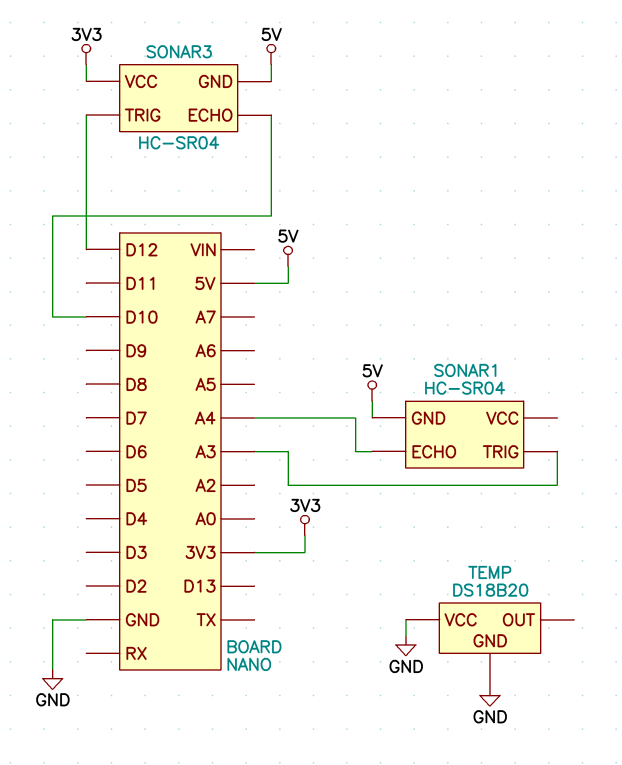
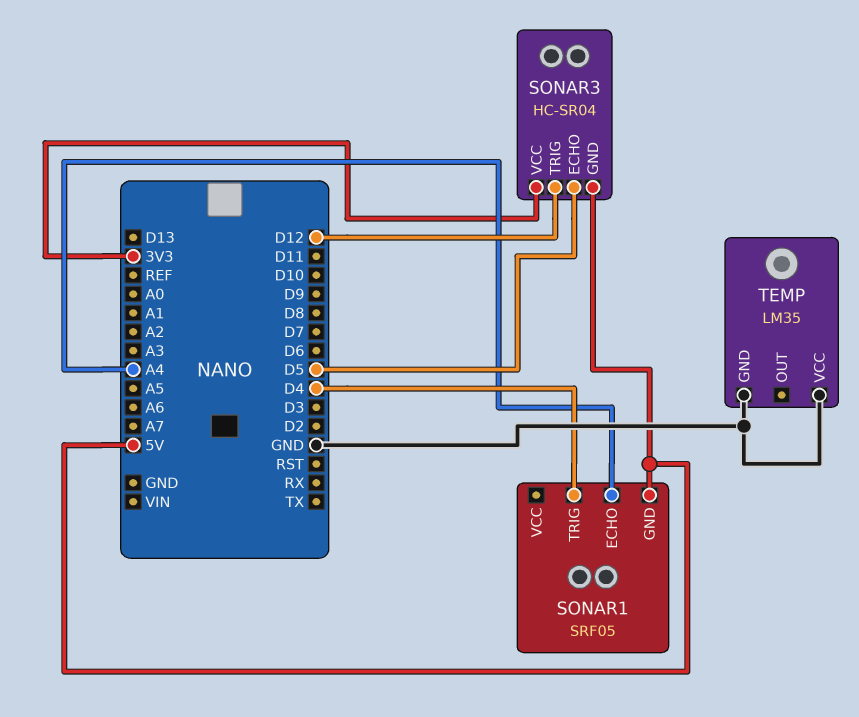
SONAR1: HC-SR04 -> SRF05
SONAR1 pin TRIG: A3 -> D4
SONAR3 pin ECHO: D10 -> D5
TEMP: DS18B20 -> LM35

